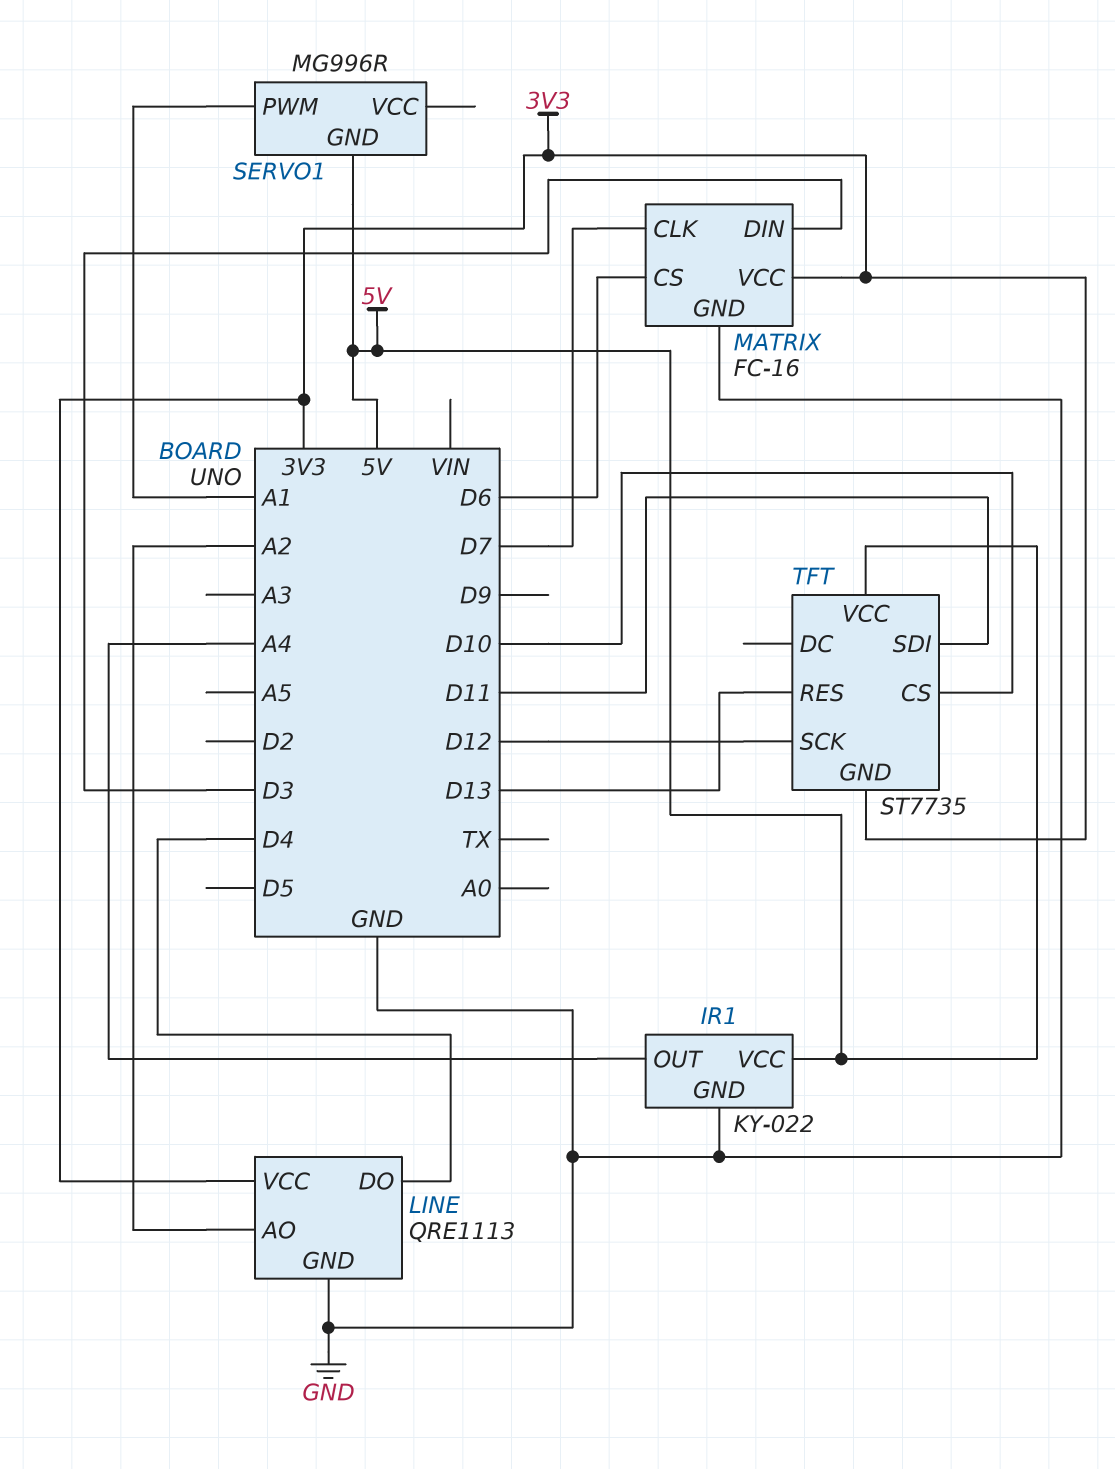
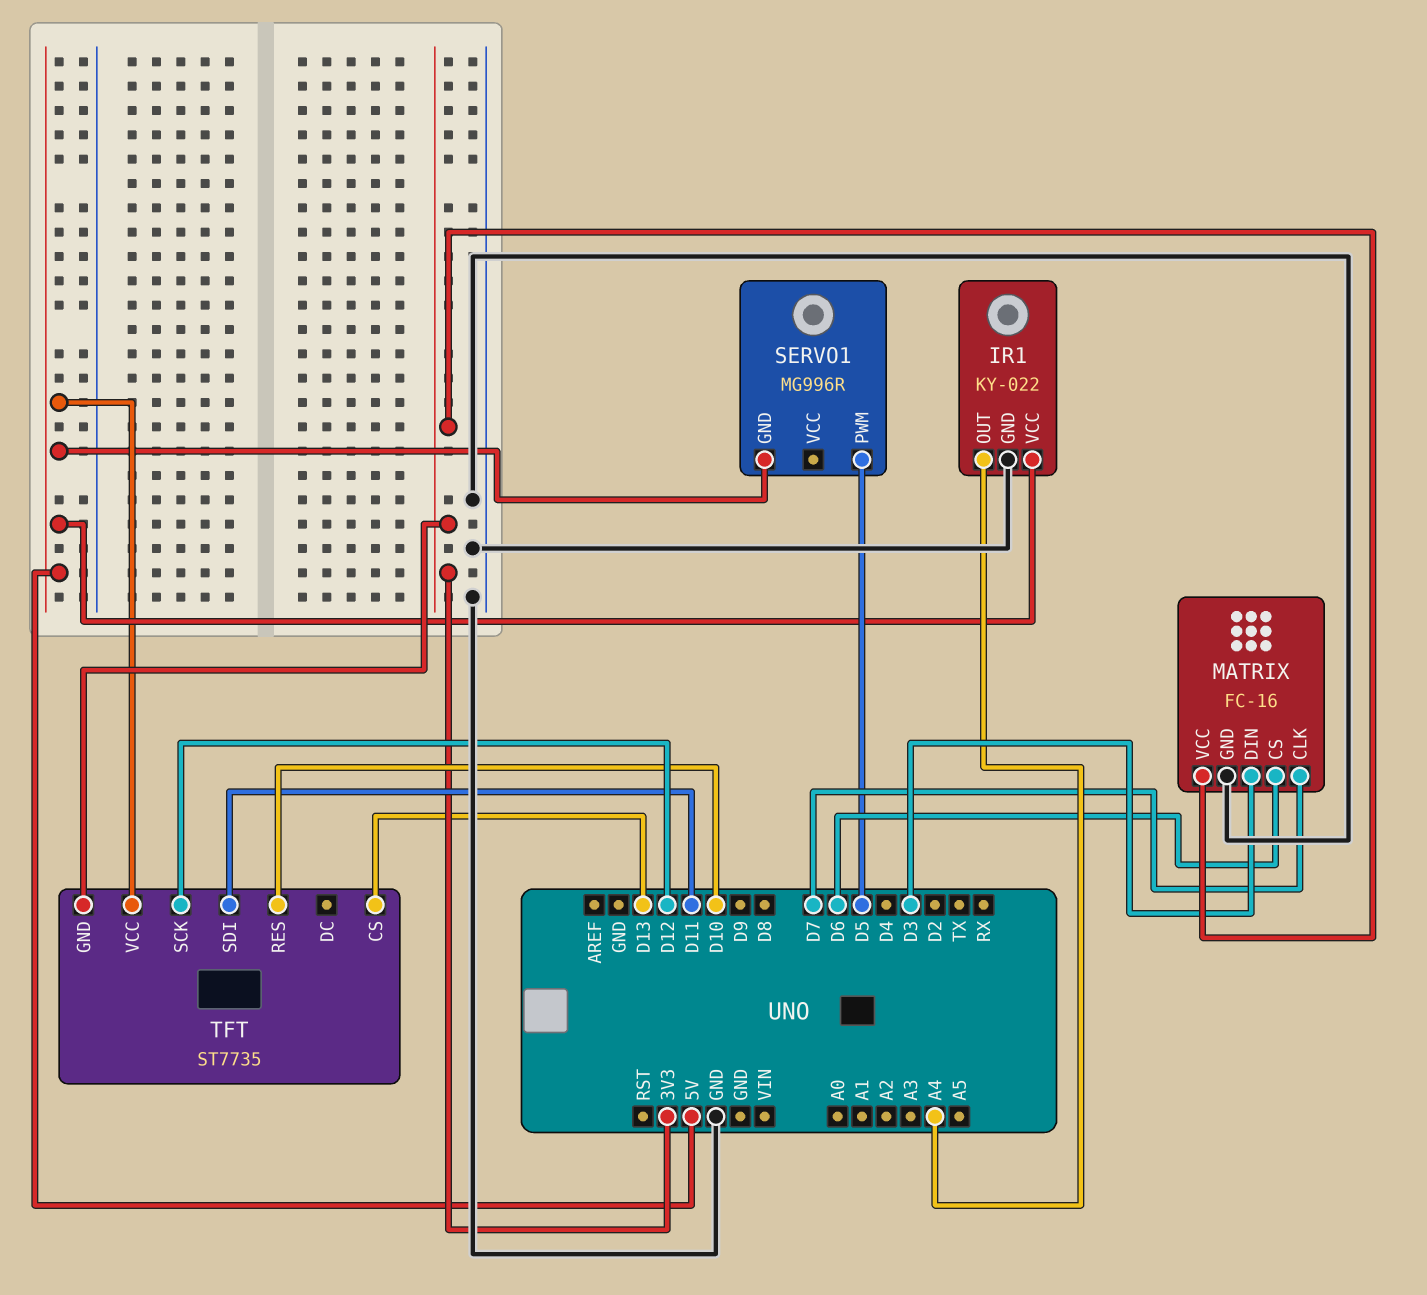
LINE: QRE1113 -> none
LINE pin AO: A2 -> none
LINE pin DO: D4 -> none
LINE pin GND: GND -> none
LINE pin VCC: 3V3 -> none
SERVO1 pin PWM: A1 -> D5
TFT pin CS: D10 -> D13
TFT pin RES: D13 -> D10

